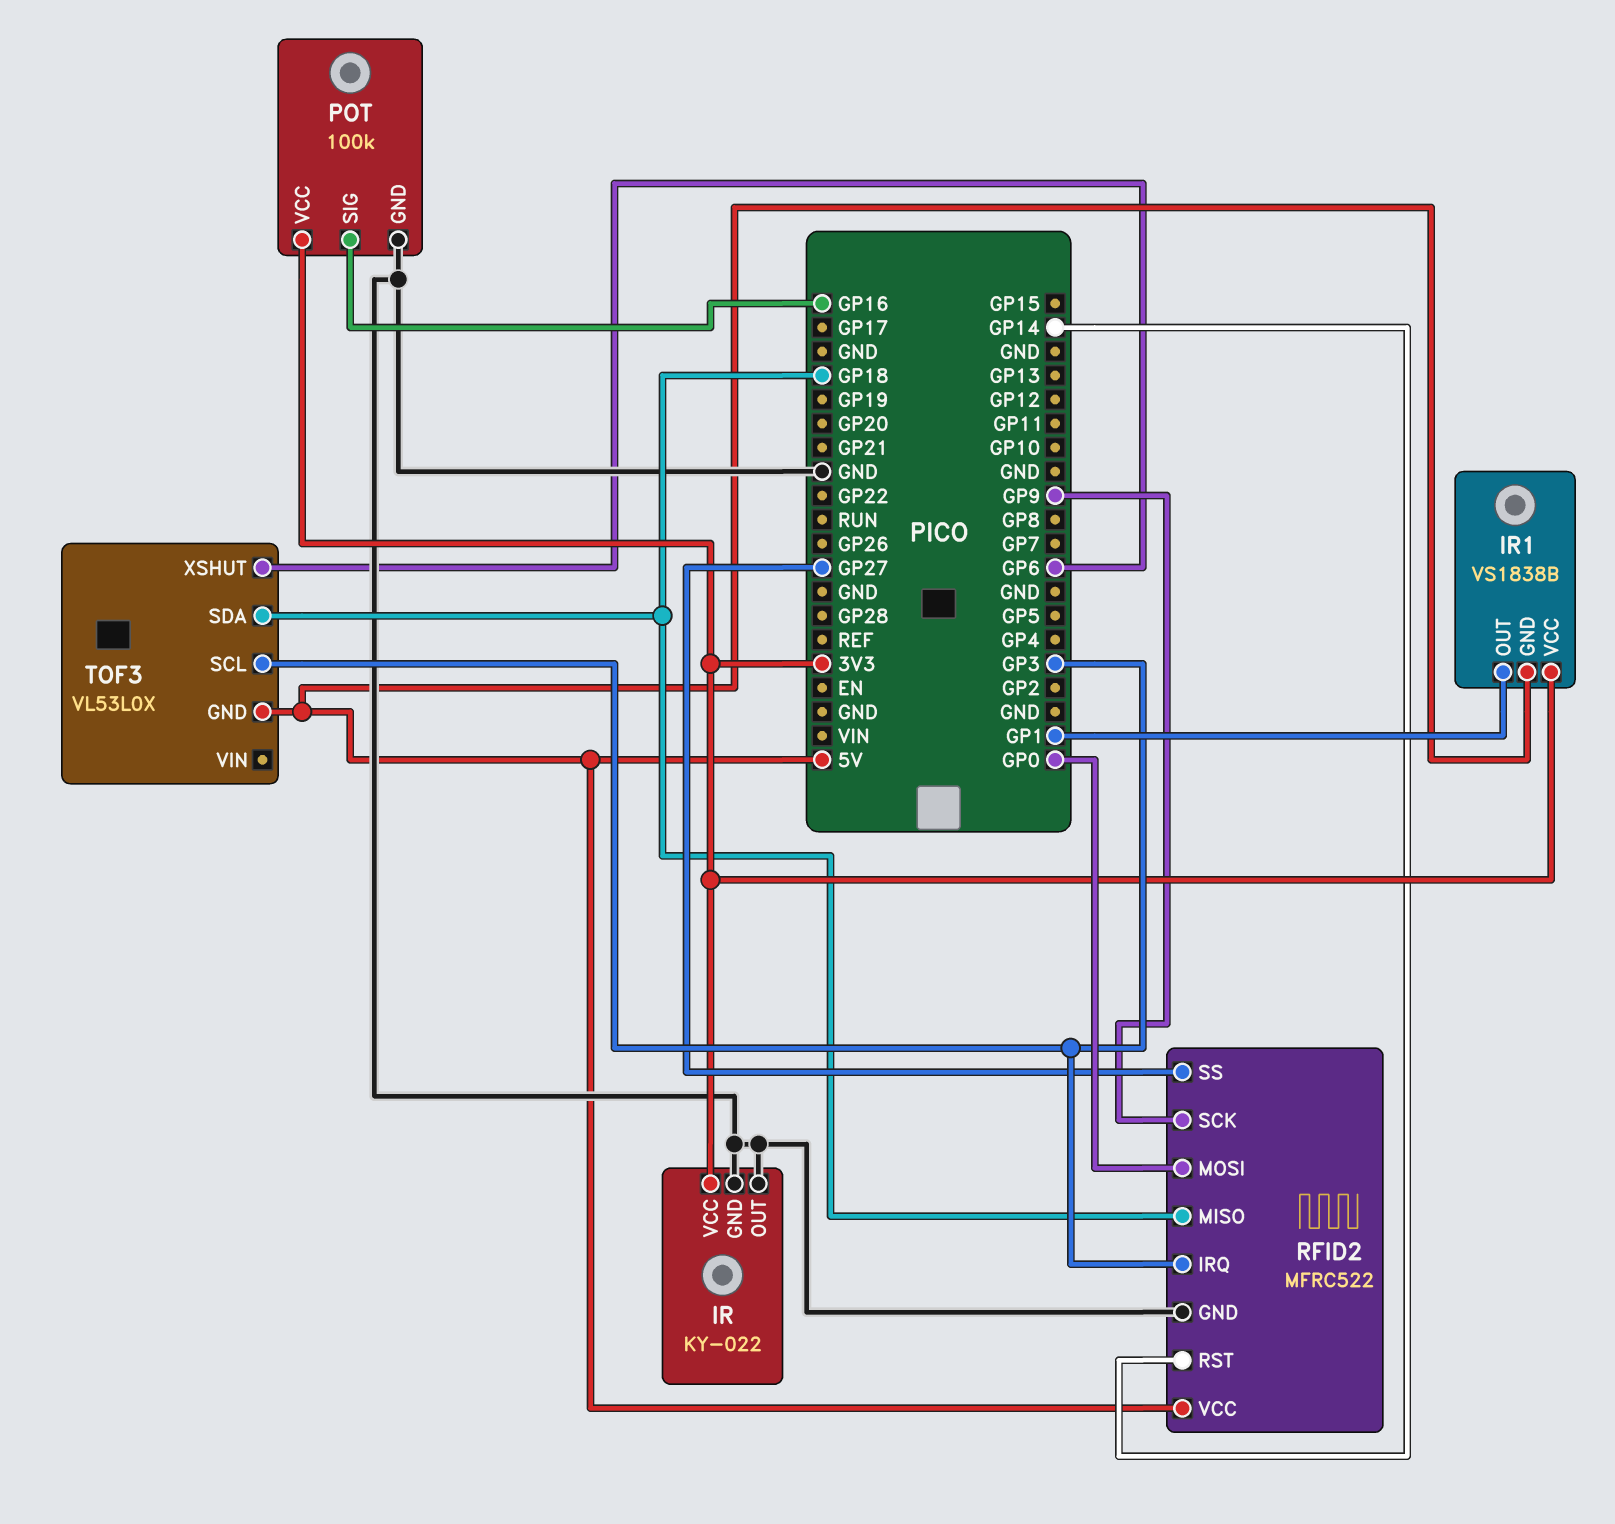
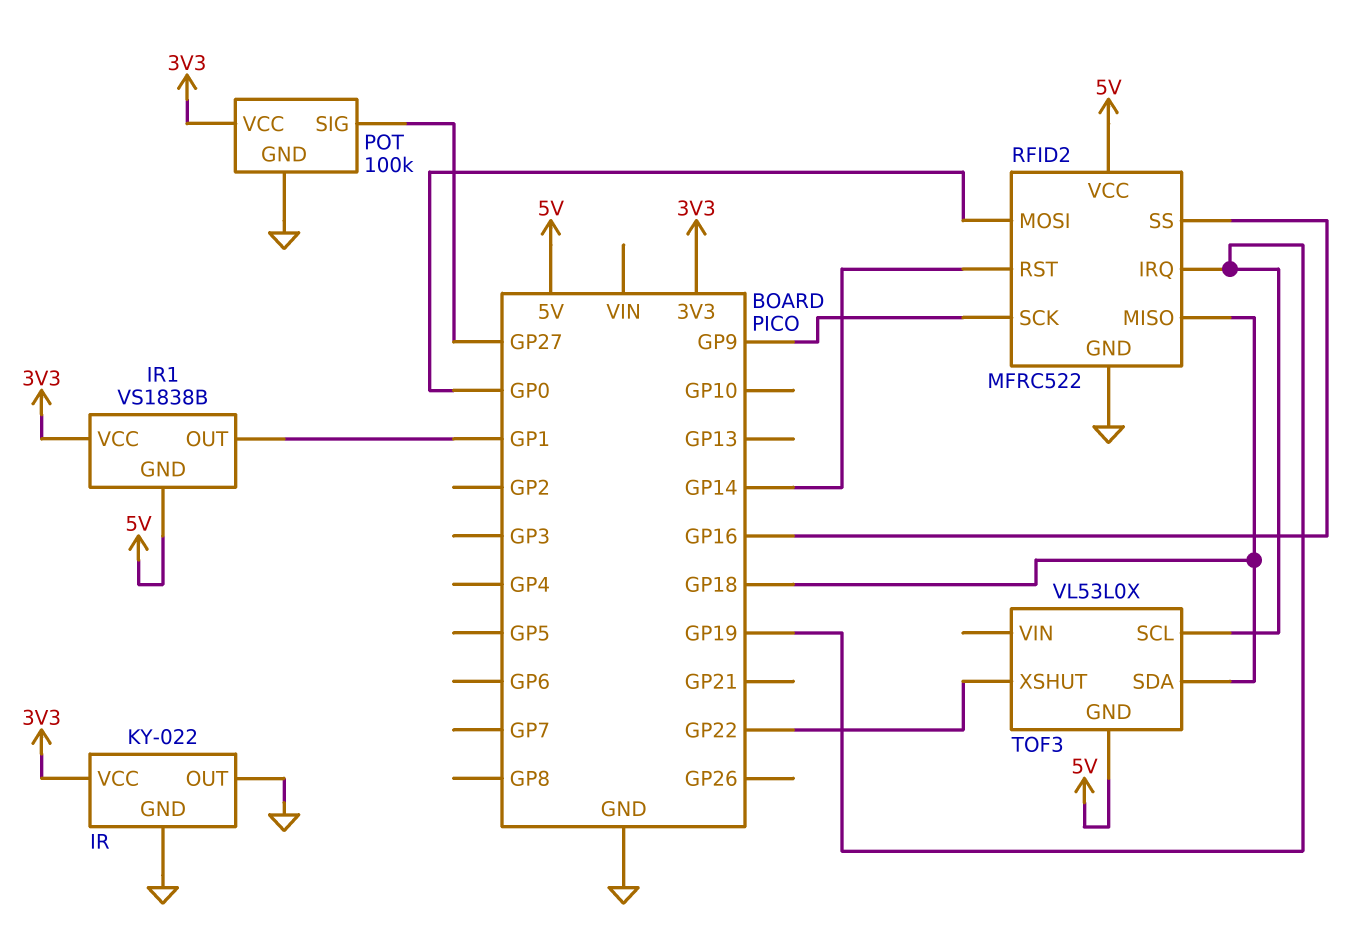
POT pin SIG: GP16 -> GP27
RFID2 pin IRQ: GP3 -> GP19
RFID2 pin SS: GP27 -> GP16
TOF3 pin SCL: GP3 -> GP19
TOF3 pin XSHUT: GP6 -> GP22

